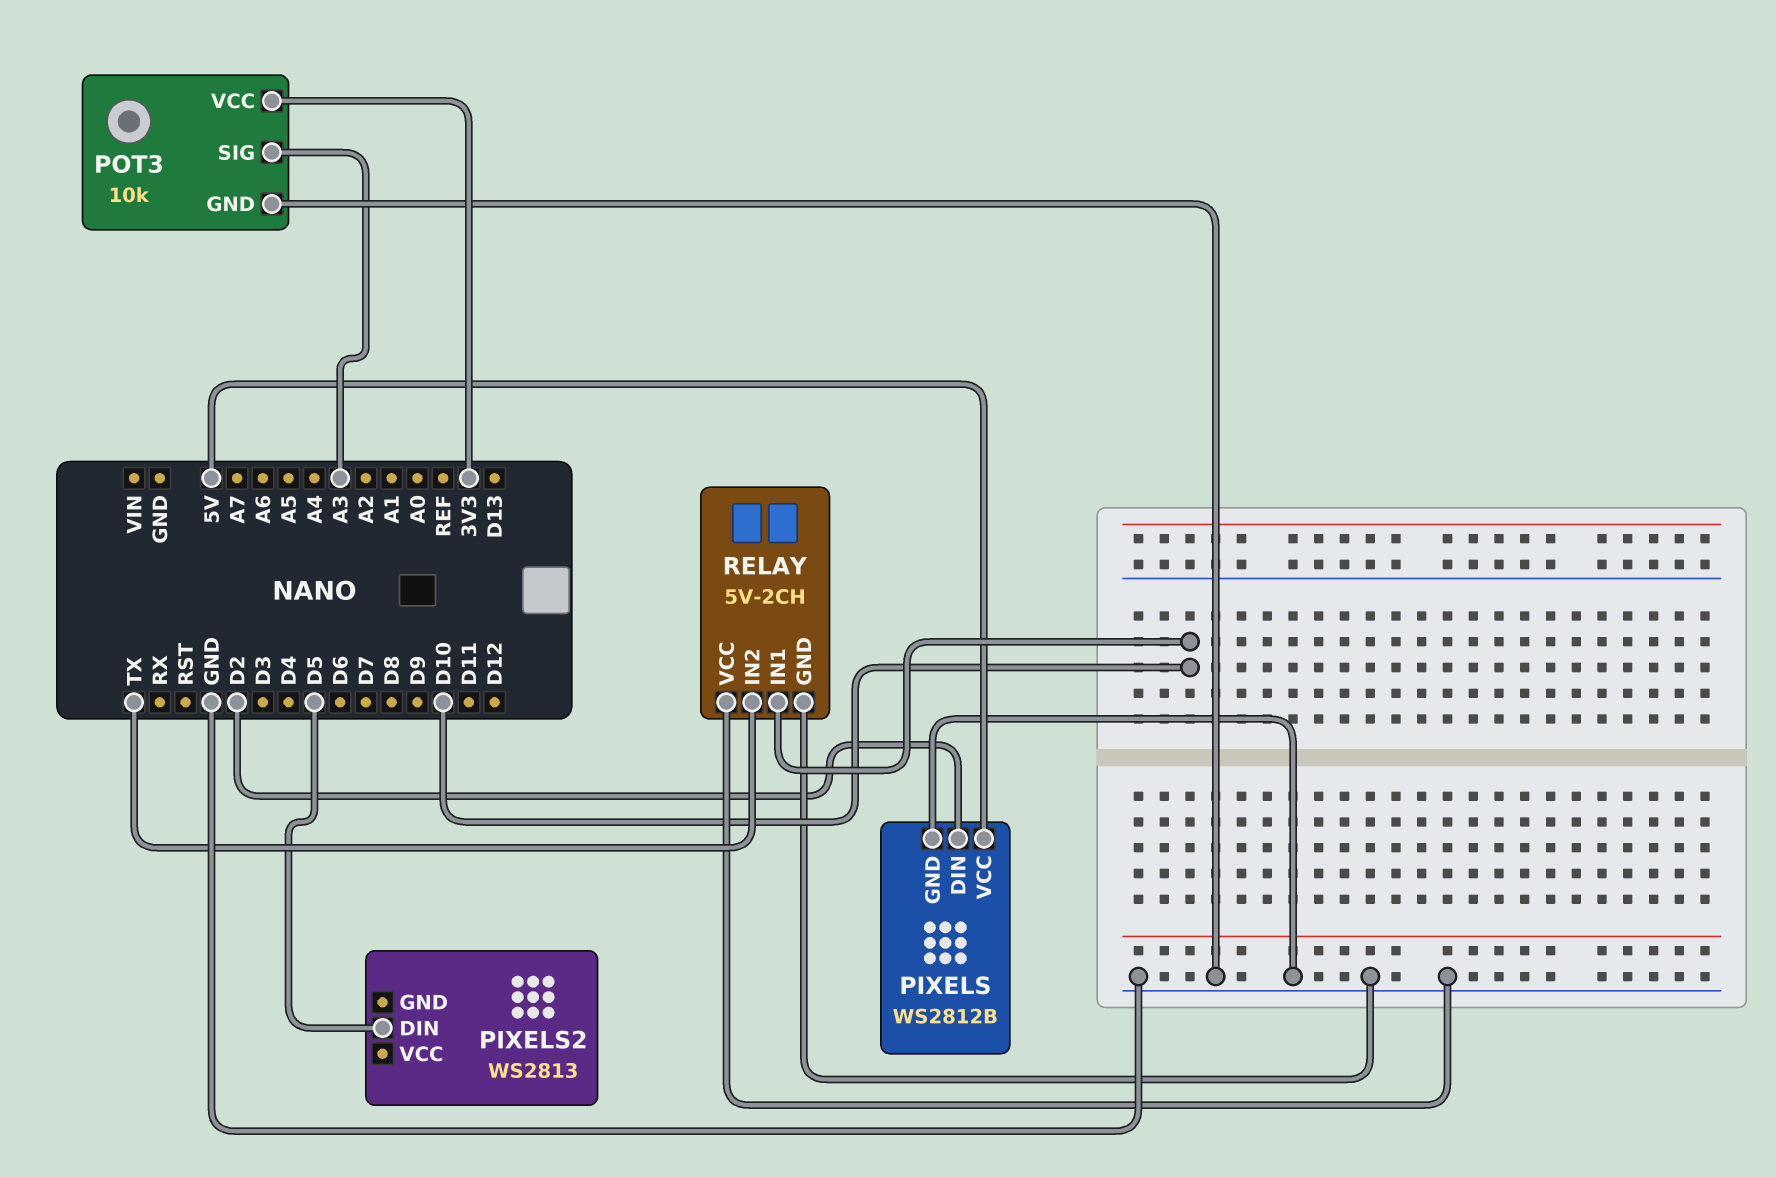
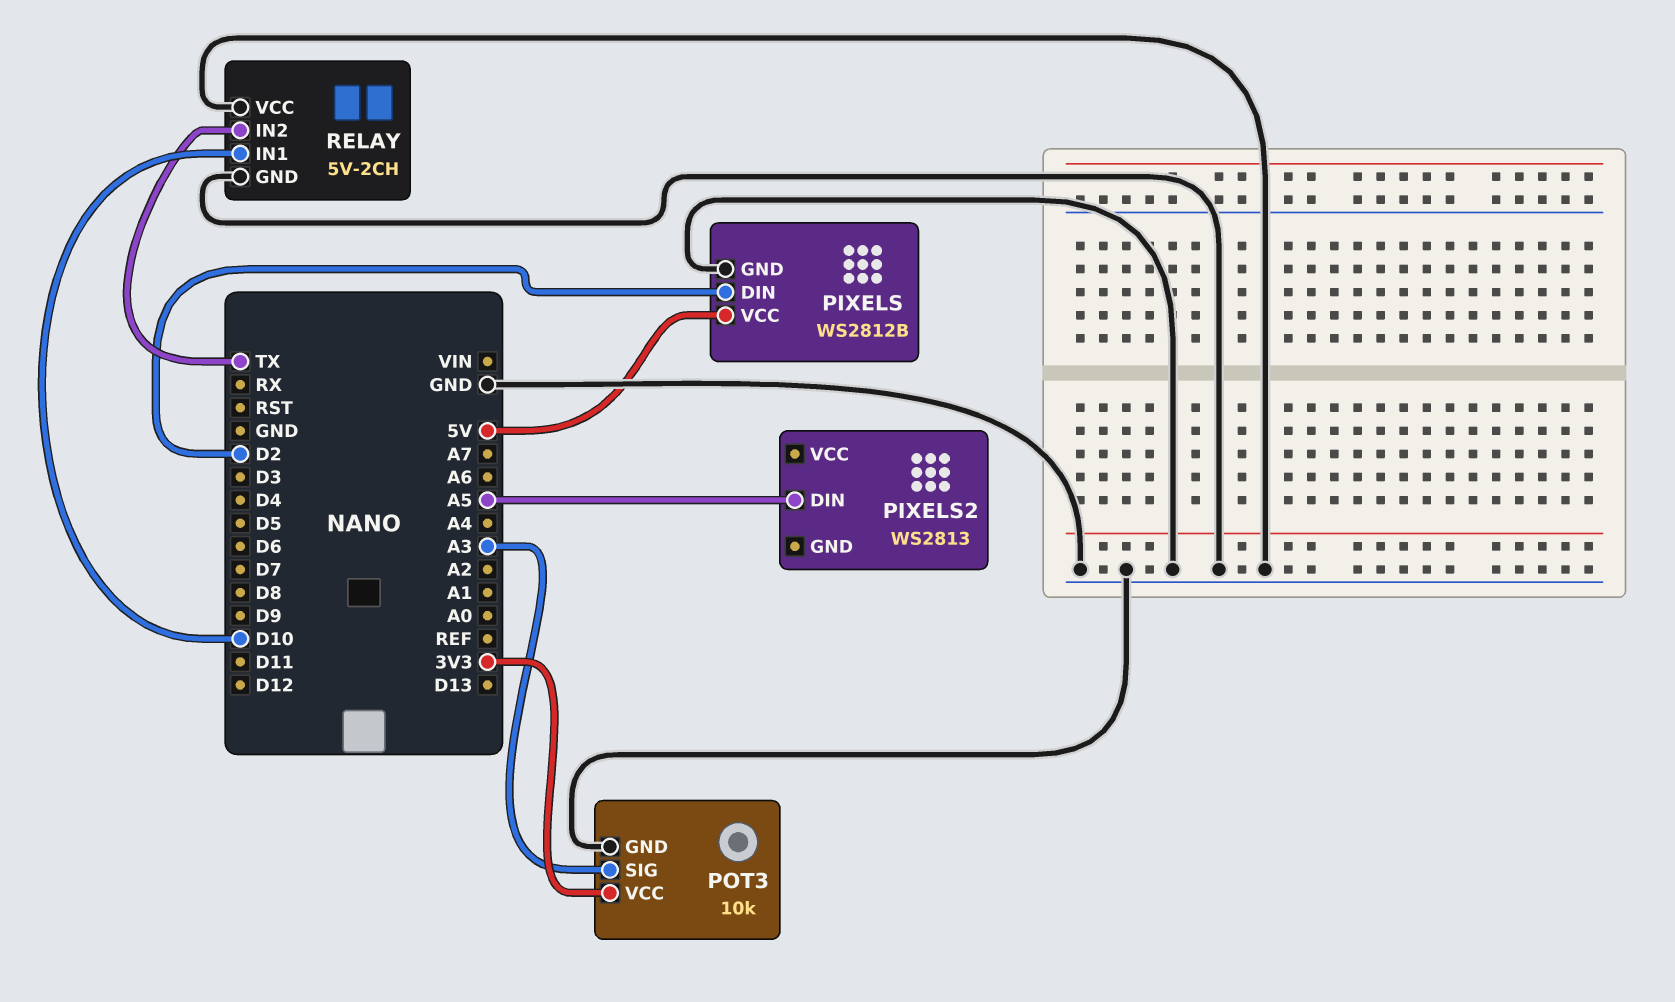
PIXELS2 pin DIN: D5 -> A5

